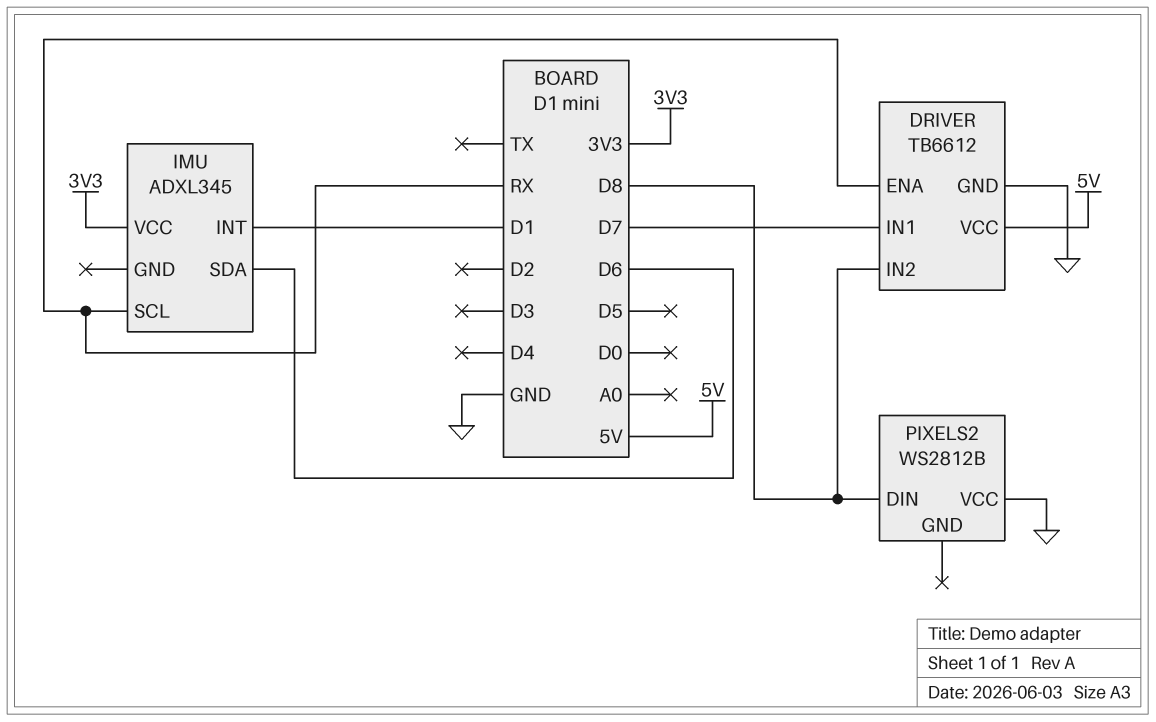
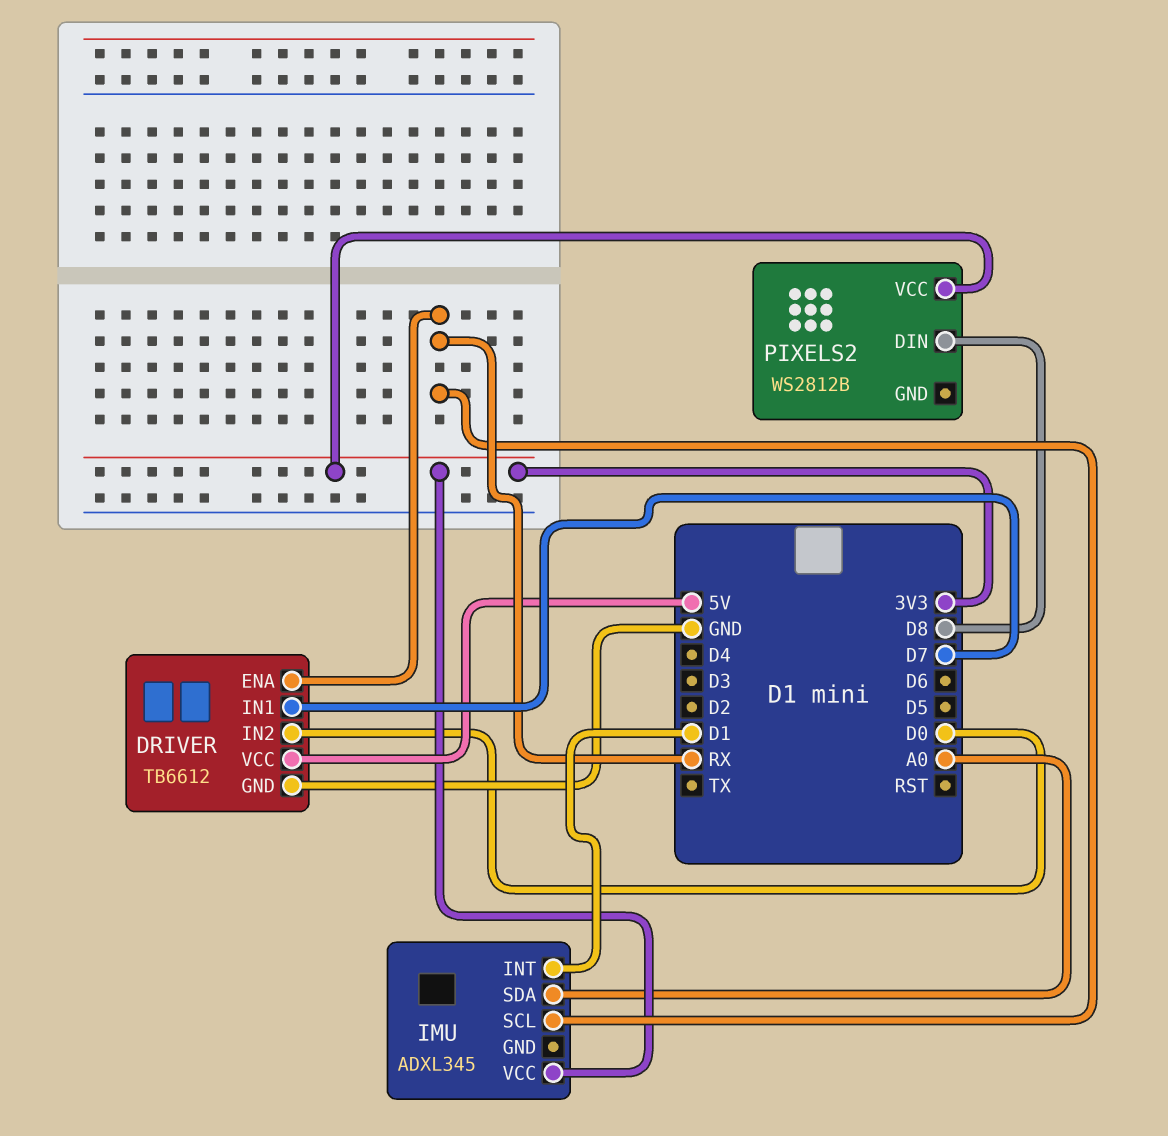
DRIVER pin IN2: D8 -> D0
IMU pin SDA: D6 -> A0
PIXELS2 pin VCC: GND -> 3V3

